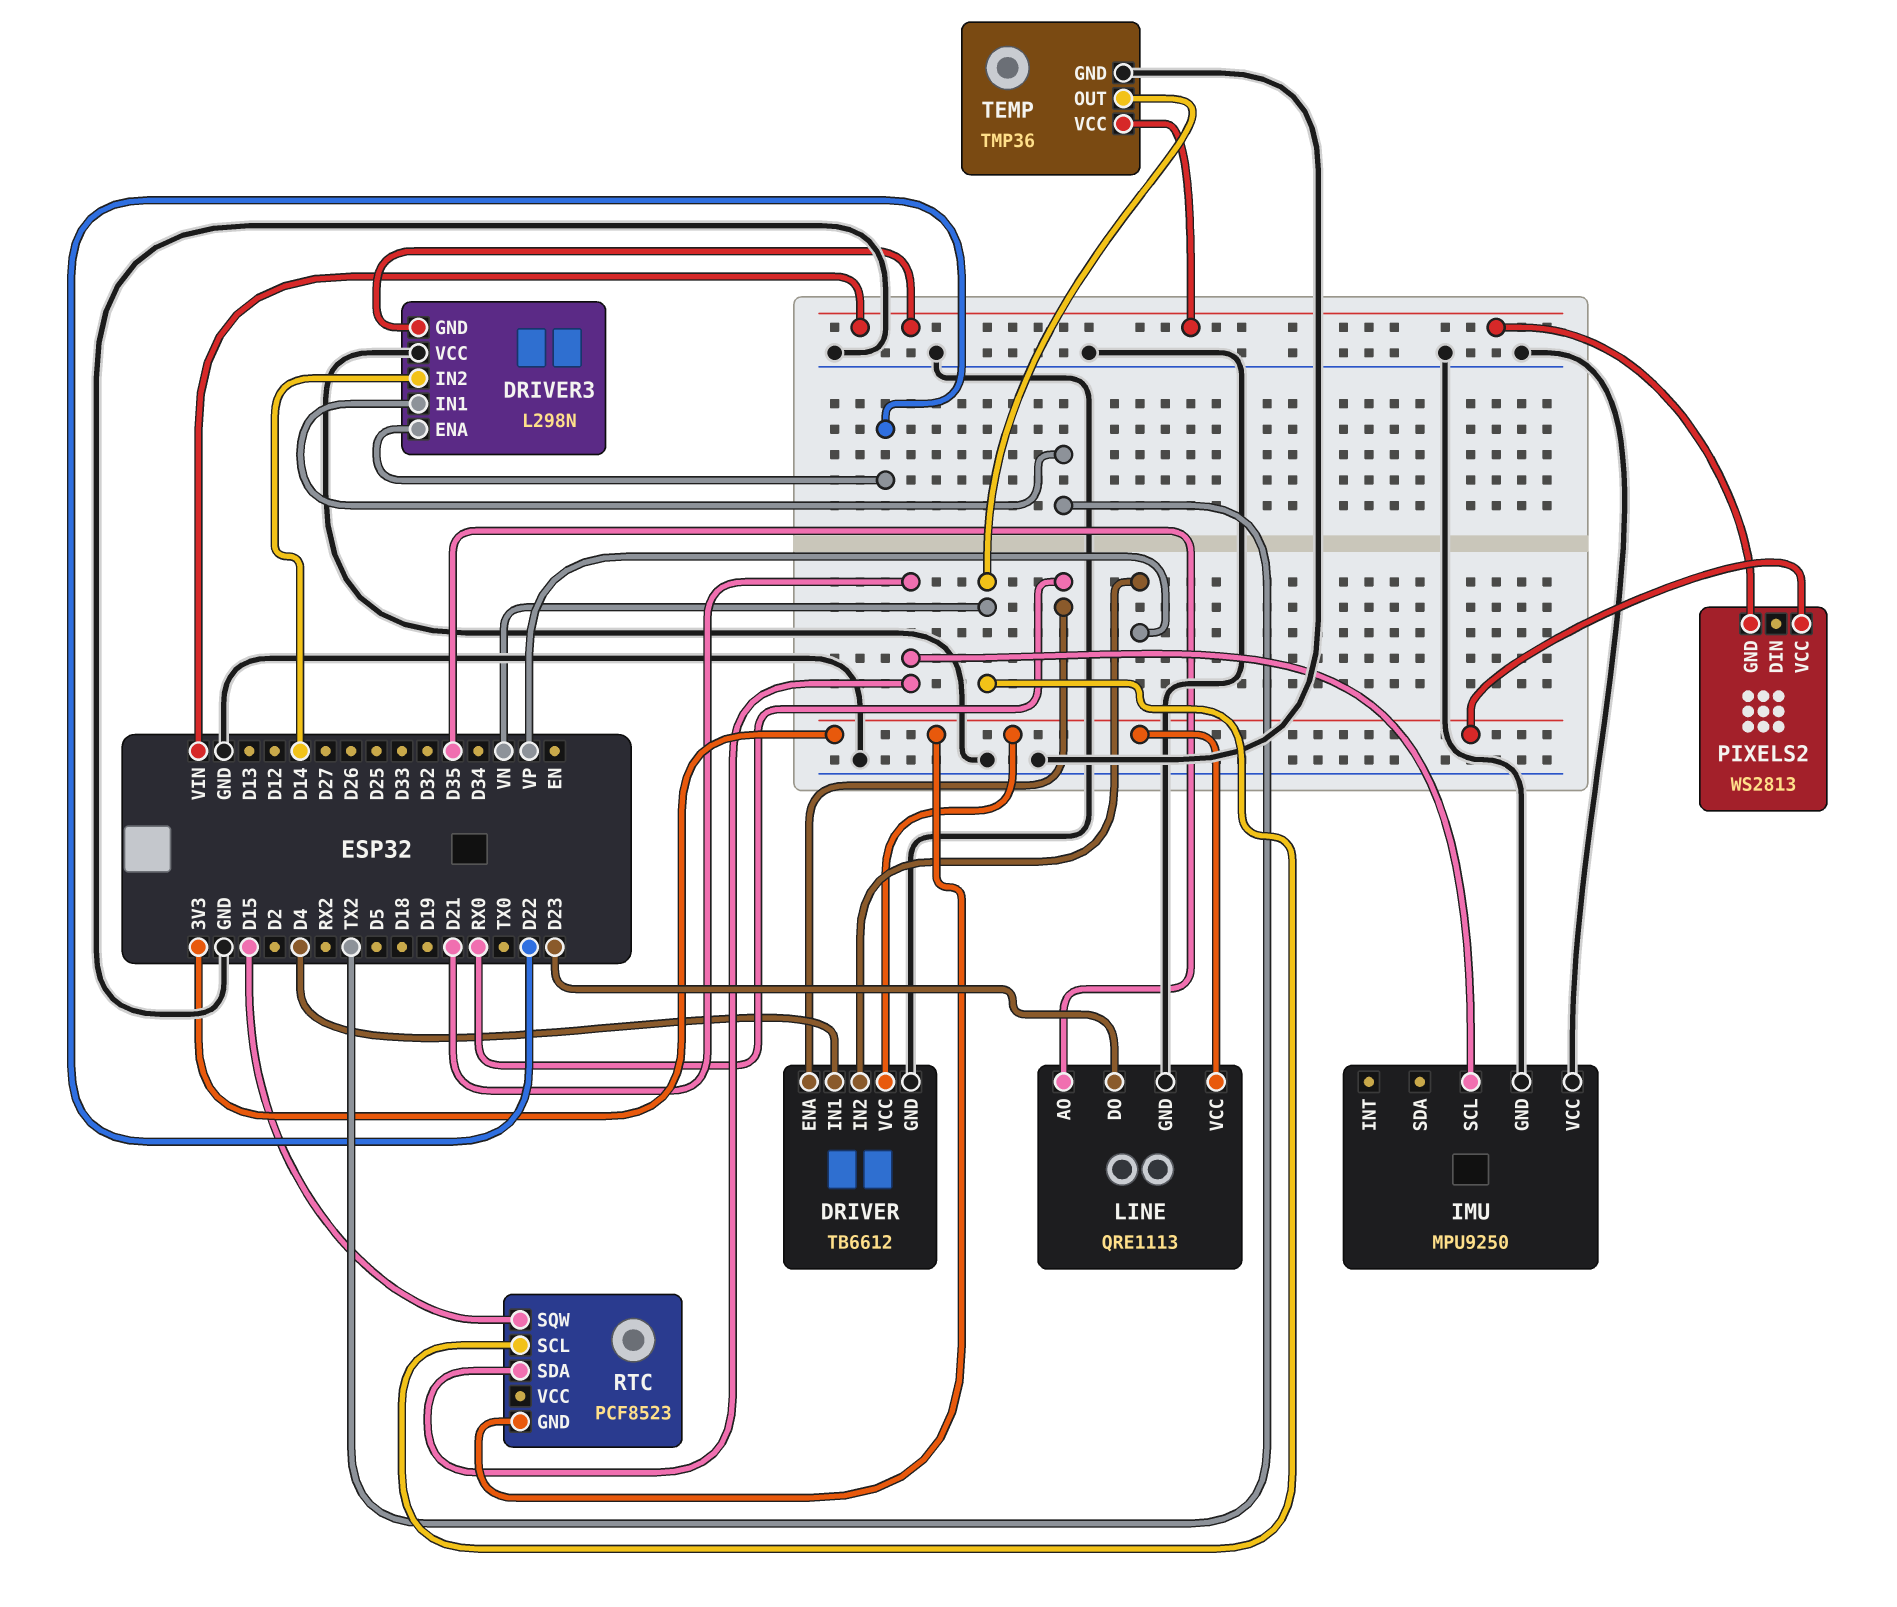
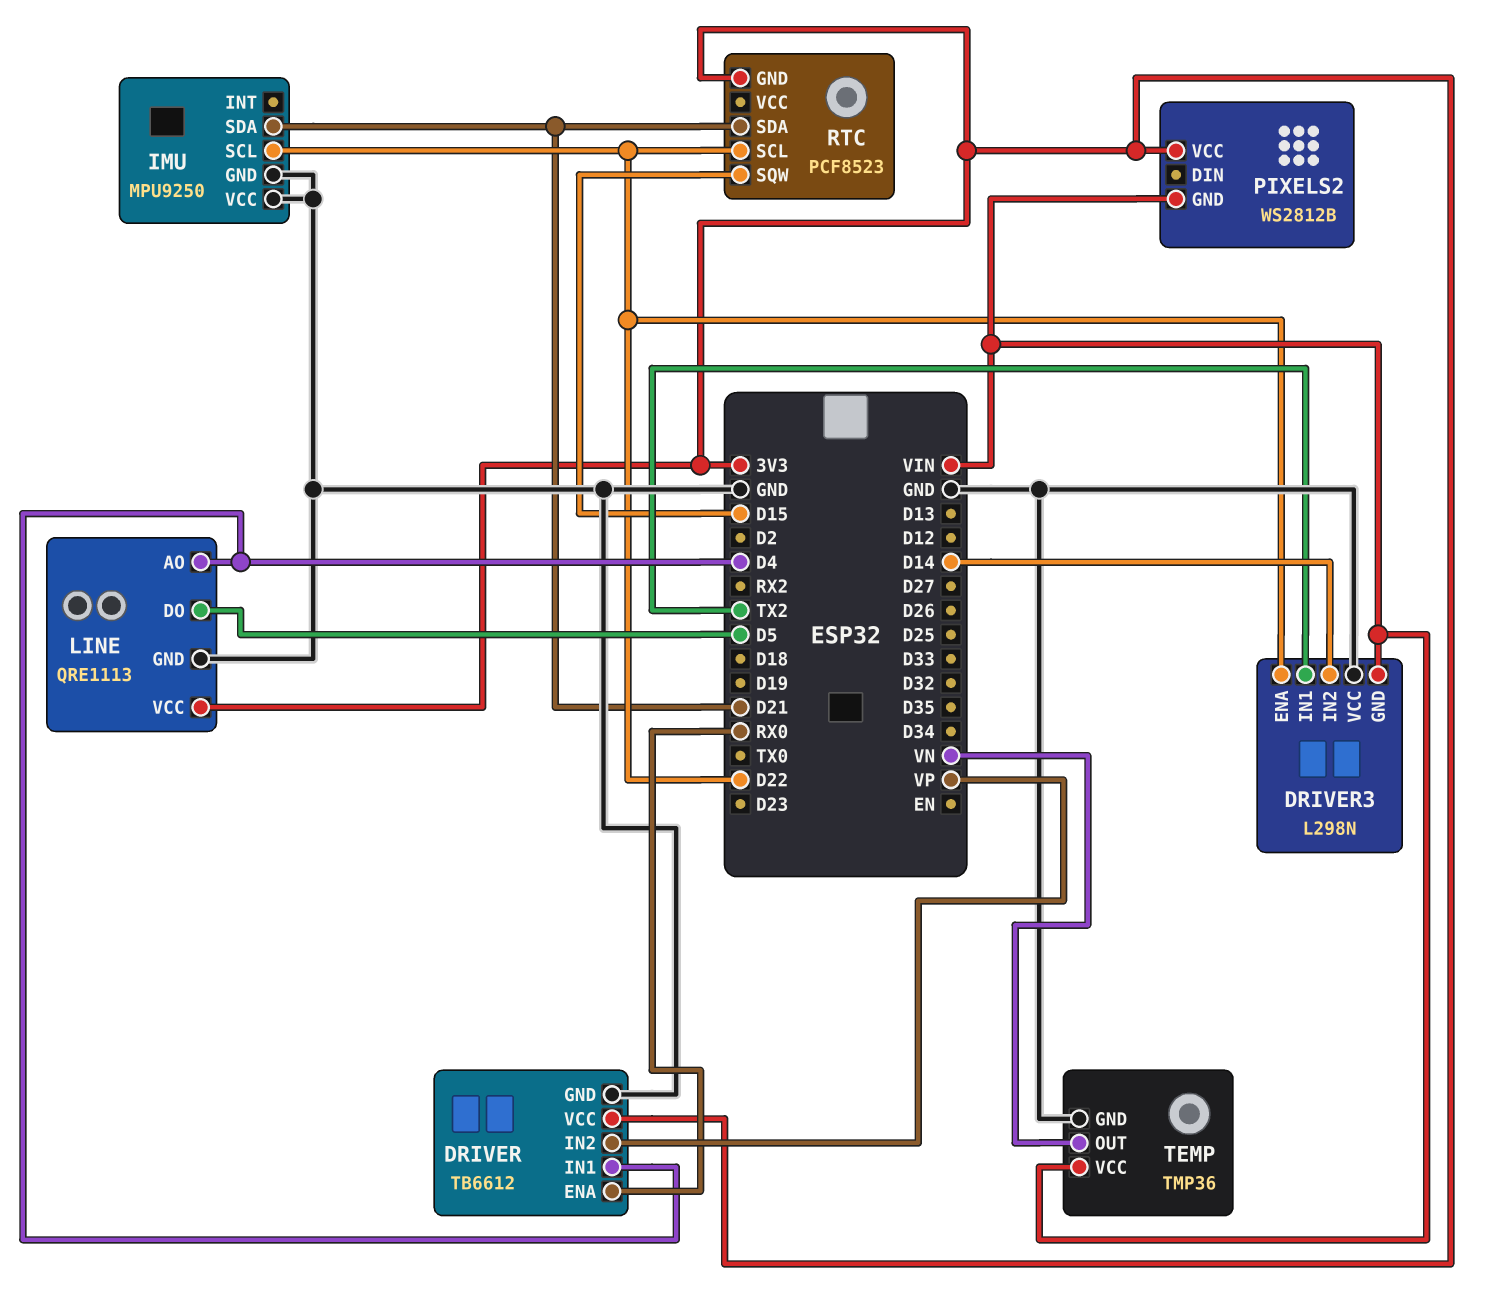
IMU pin SCL: D21 -> D22
IMU pin SDA: none -> D21
LINE pin AO: D35 -> D4
LINE pin DO: D23 -> D5
PIXELS2: WS2813 -> WS2812B
RTC pin SCL: VN -> D22

